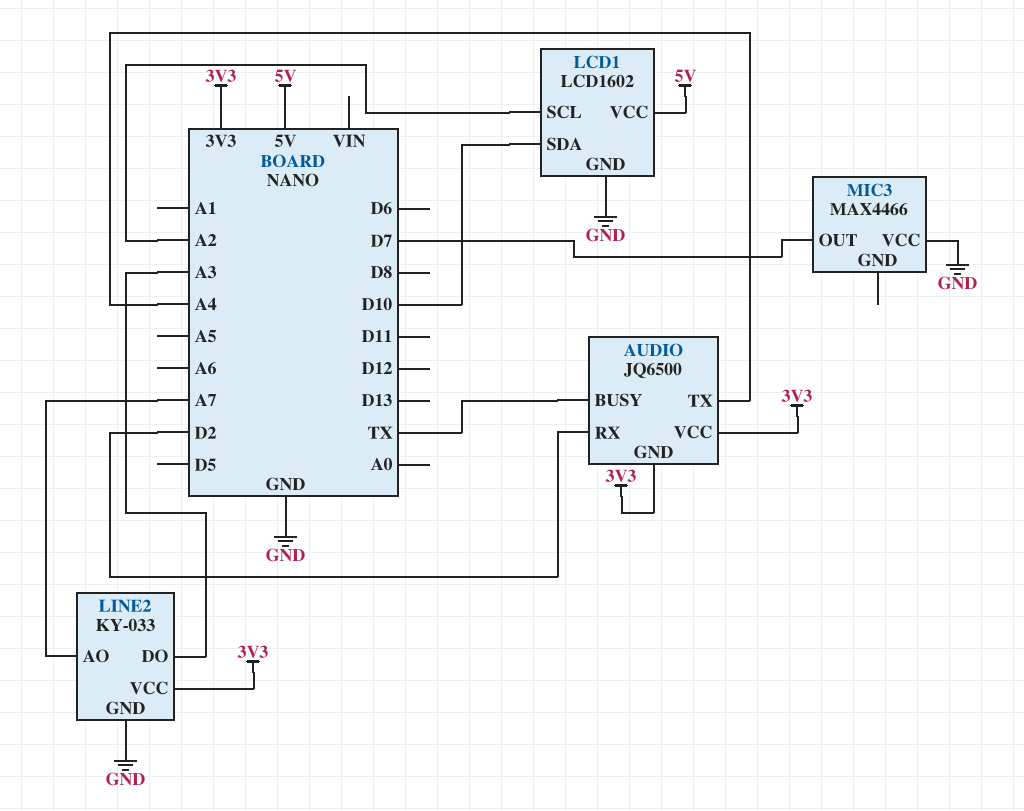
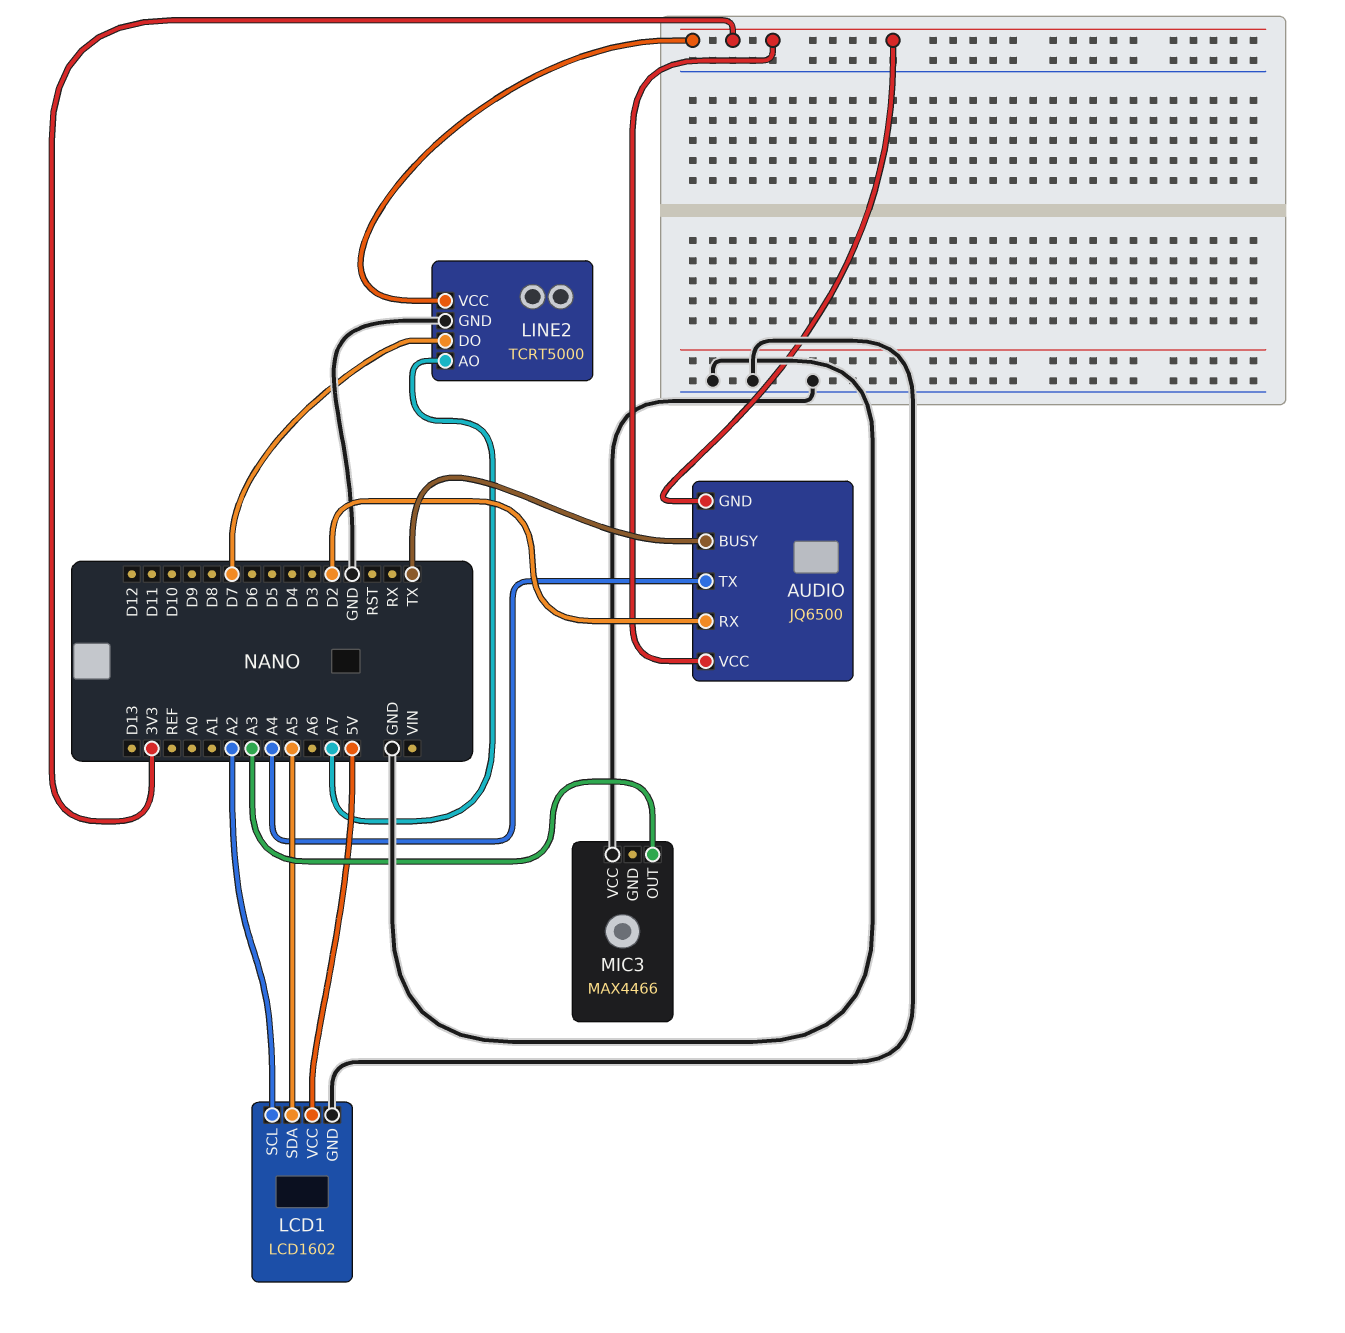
LCD1 pin SDA: D10 -> A5
LINE2: KY-033 -> TCRT5000
LINE2 pin DO: A3 -> D7
MIC3 pin OUT: D7 -> A3

